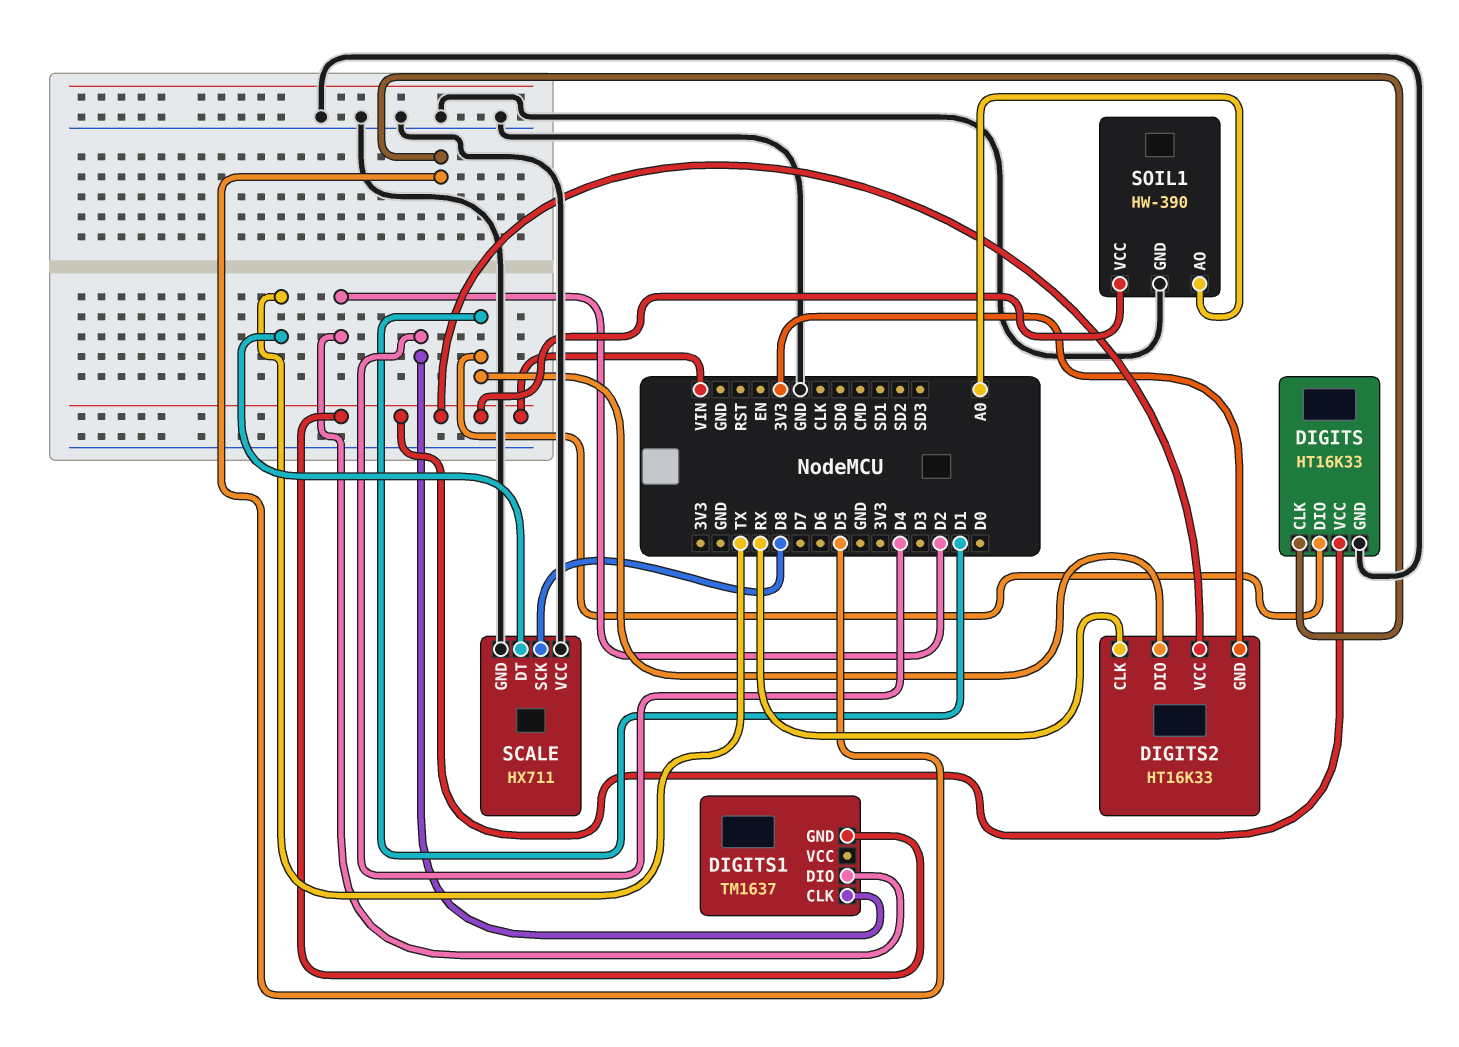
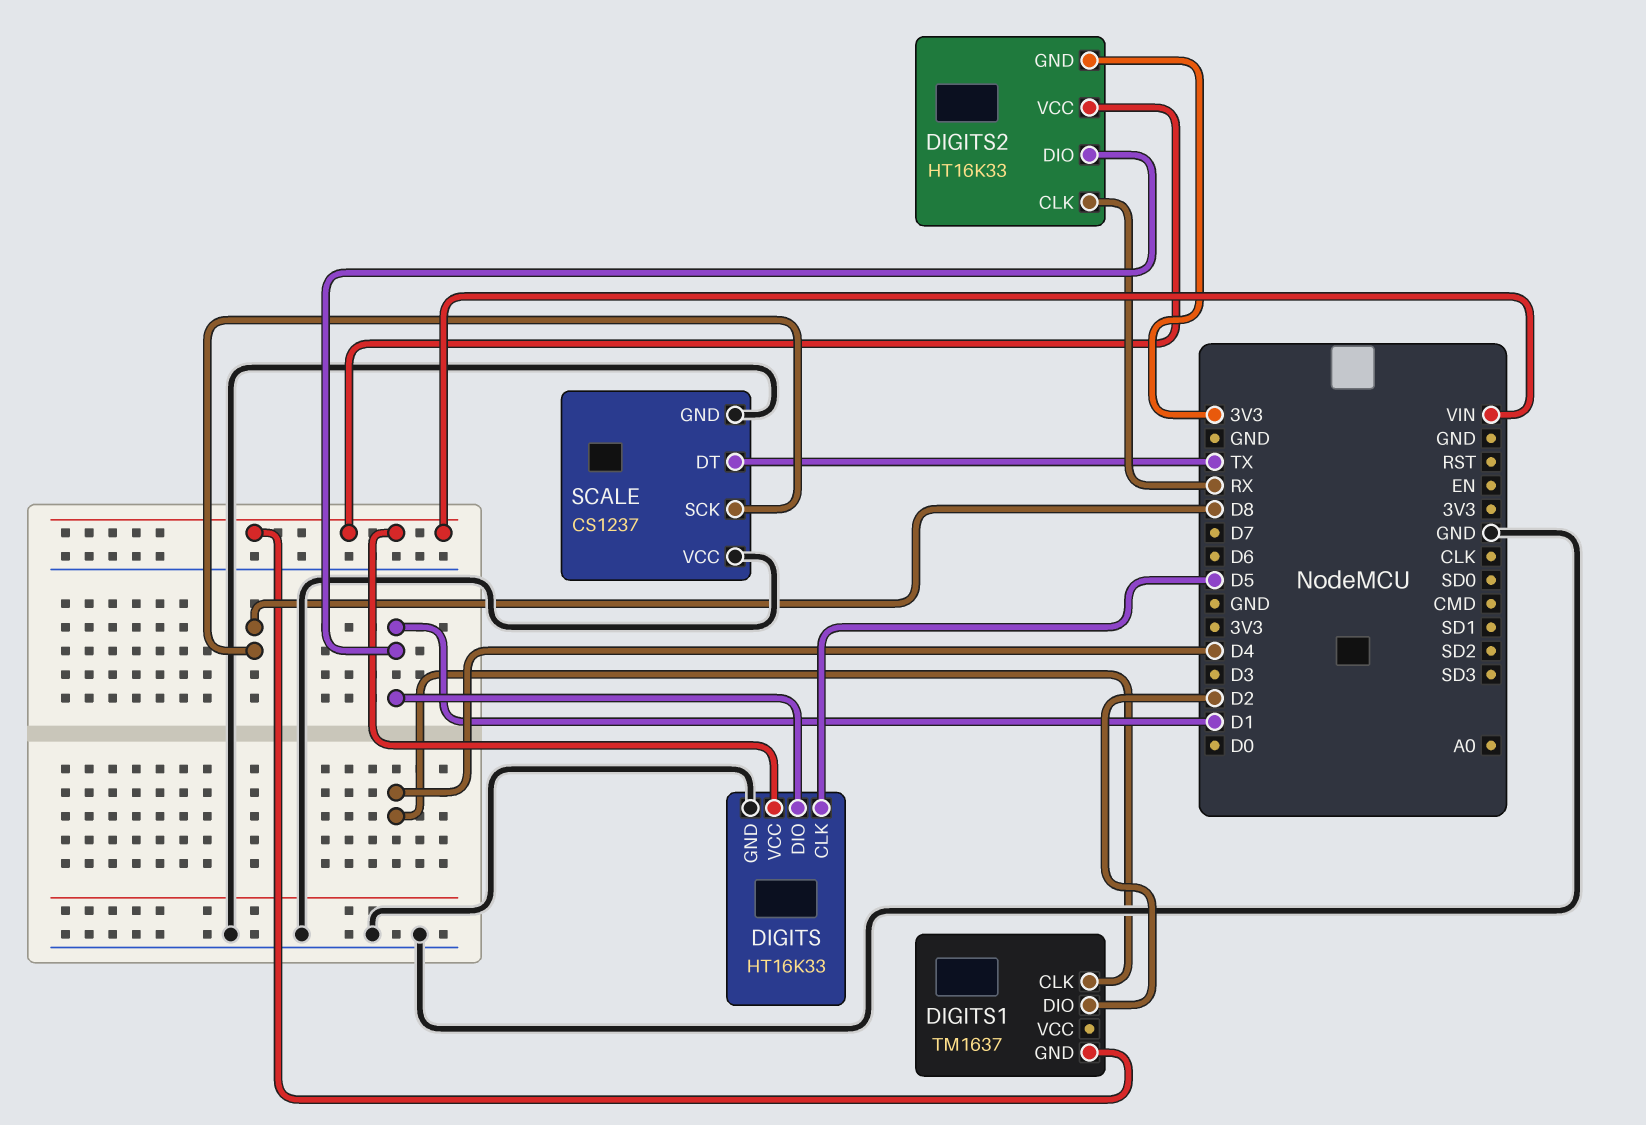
SCALE: HX711 -> CS1237
SOIL1: HW-390 -> none
SOIL1 pin AO: A0 -> none
SOIL1 pin GND: GND -> none
SOIL1 pin VCC: VIN -> none

